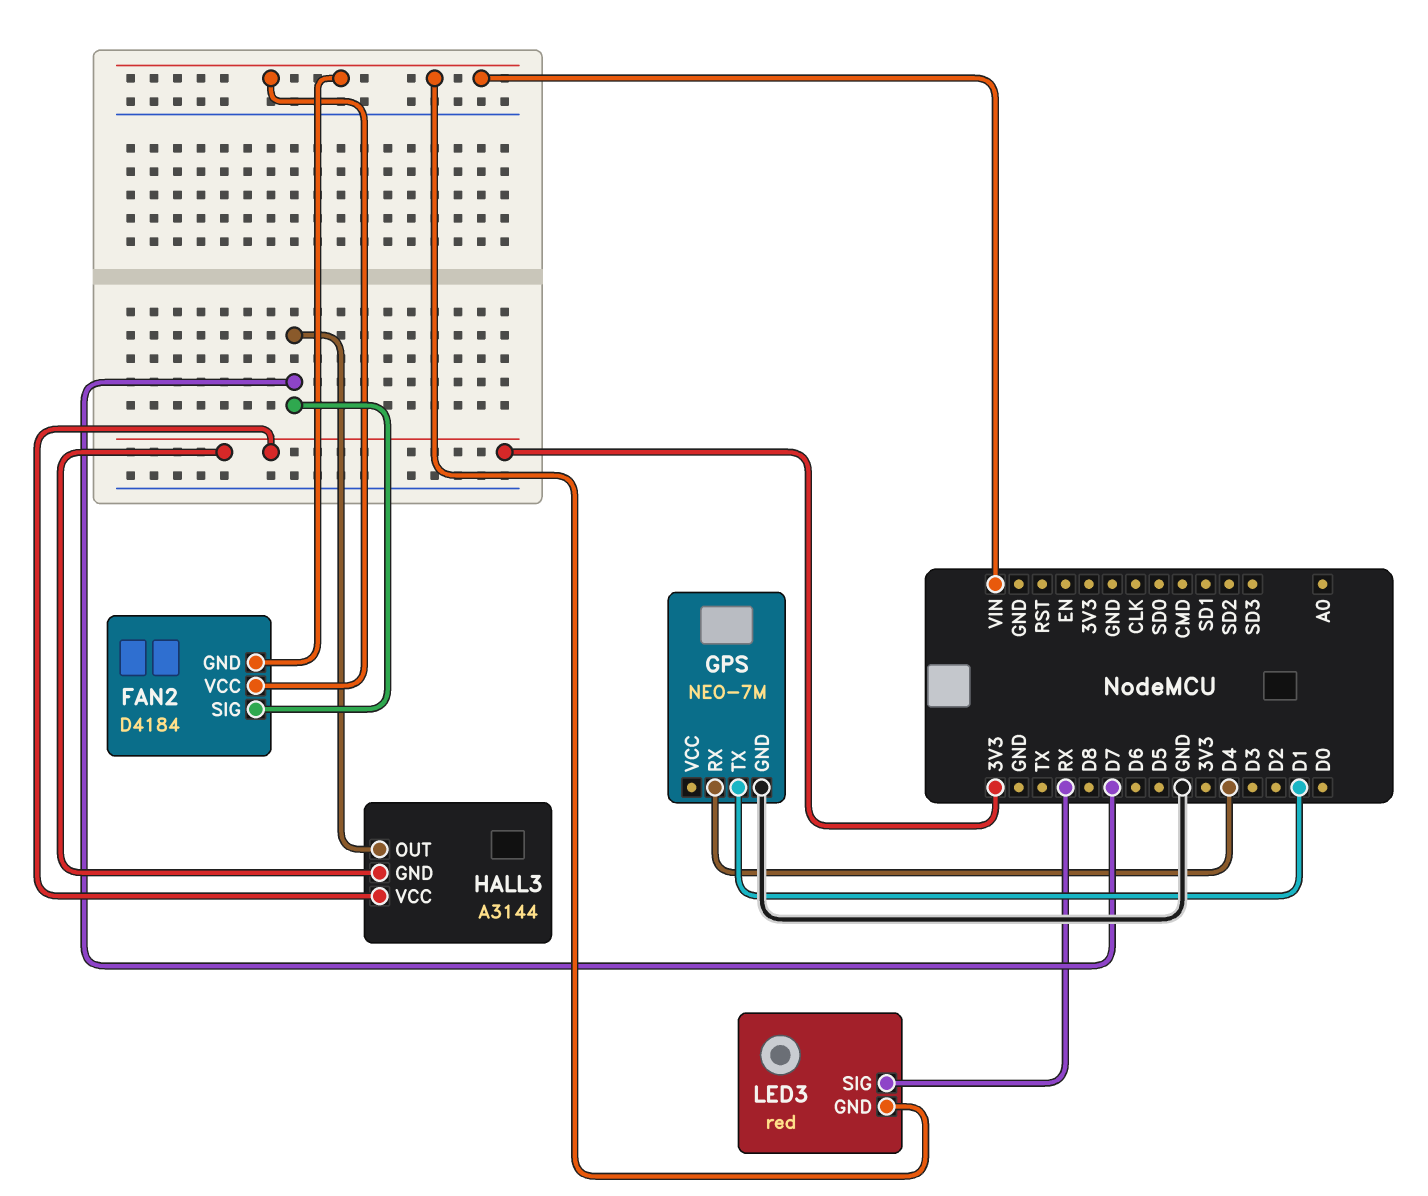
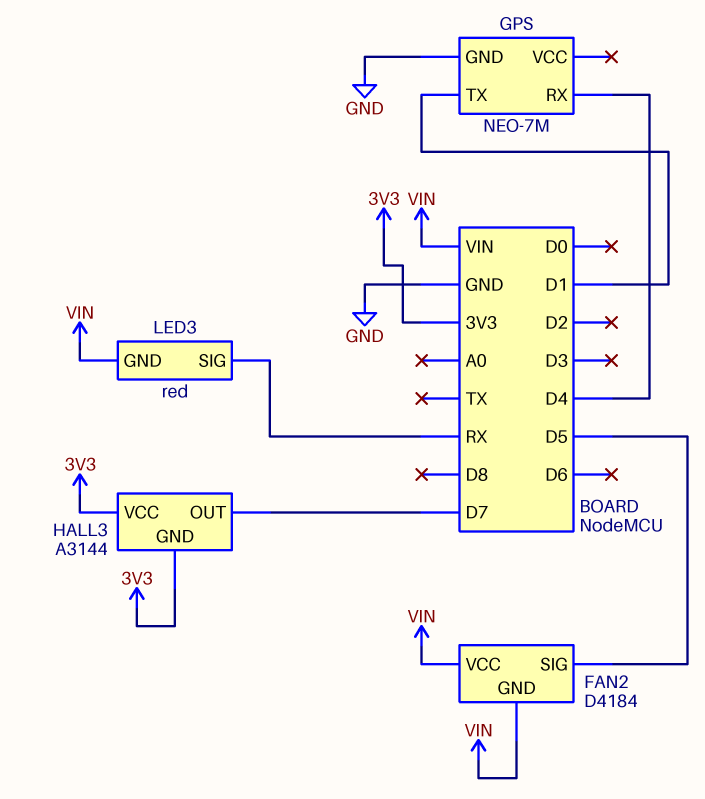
FAN2 pin SIG: D7 -> D5

